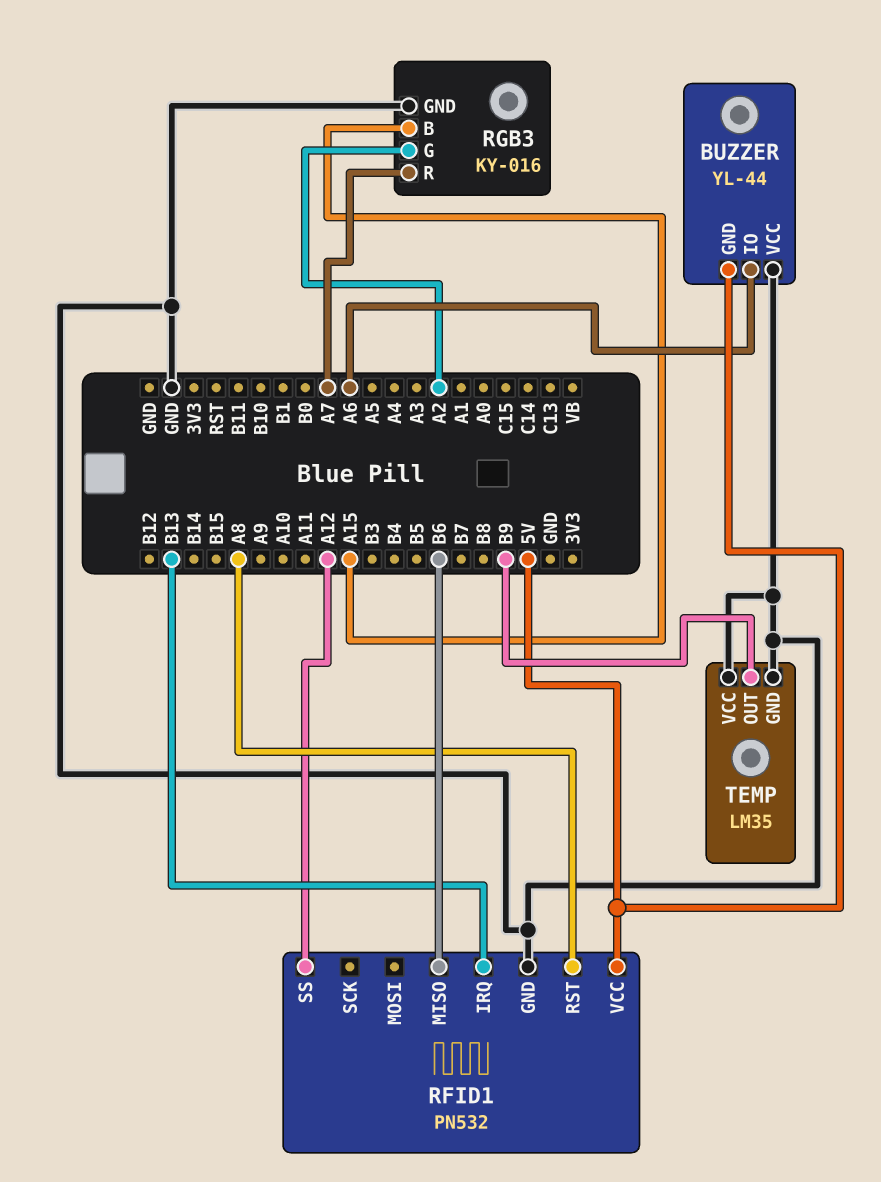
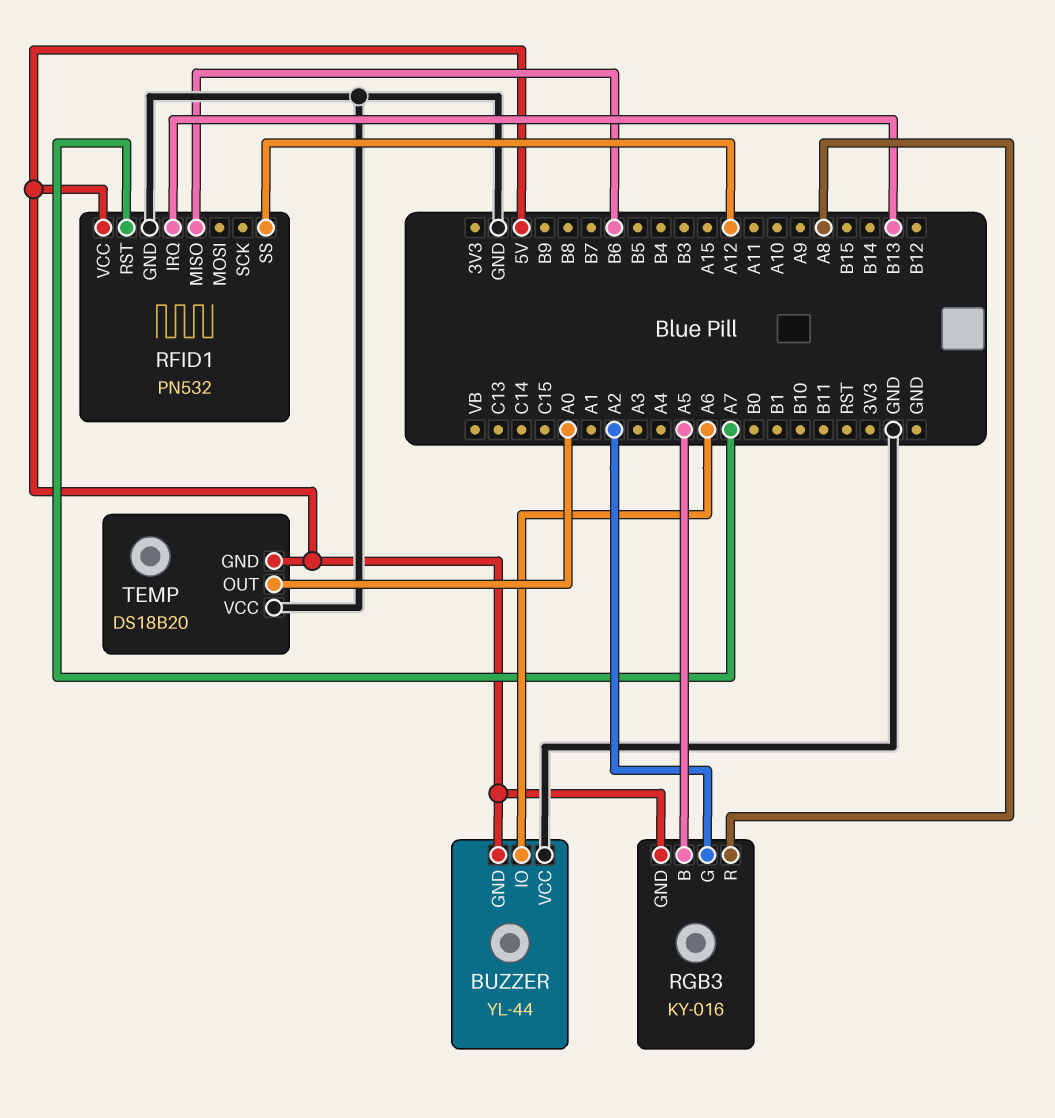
RFID1 pin RST: A8 -> A7
RGB3 pin B: A15 -> A5
RGB3 pin GND: GND -> 5V
RGB3 pin R: A7 -> A8
TEMP: LM35 -> DS18B20
TEMP pin GND: GND -> 5V
TEMP pin OUT: B9 -> A0

